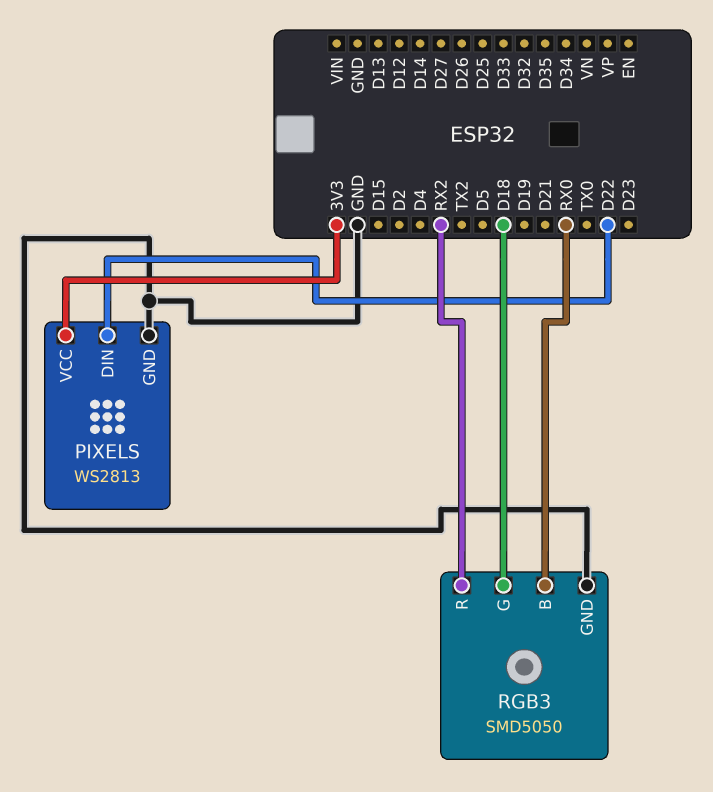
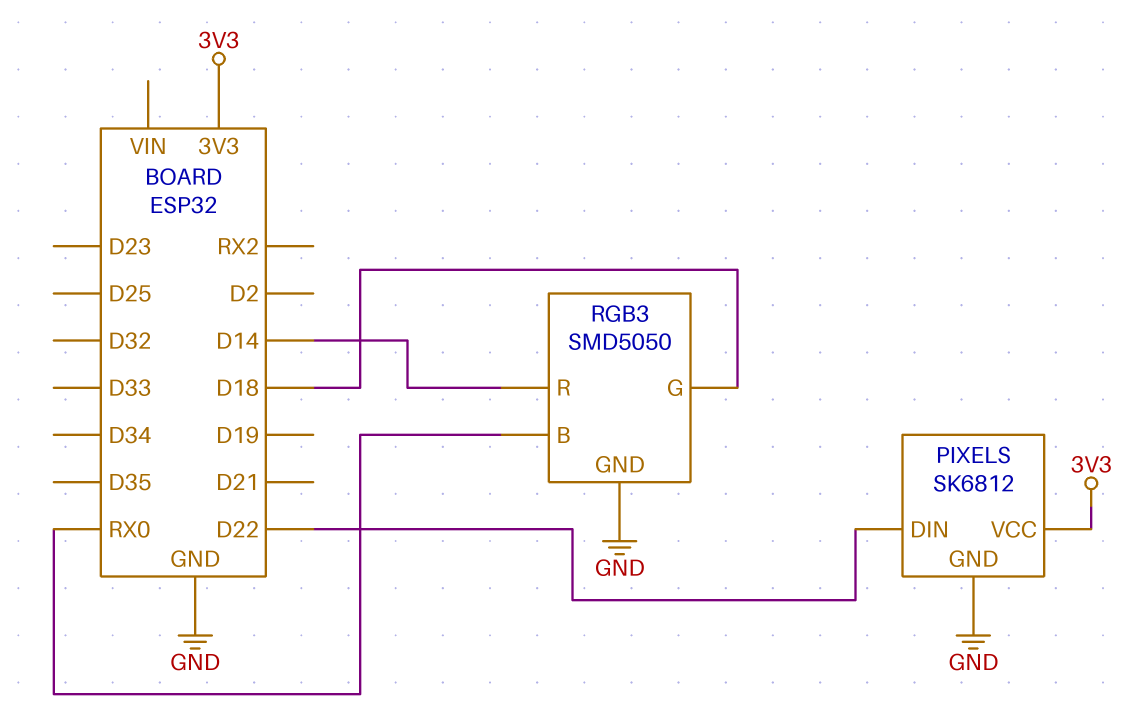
PIXELS: WS2813 -> SK6812
RGB3 pin R: RX2 -> D14

